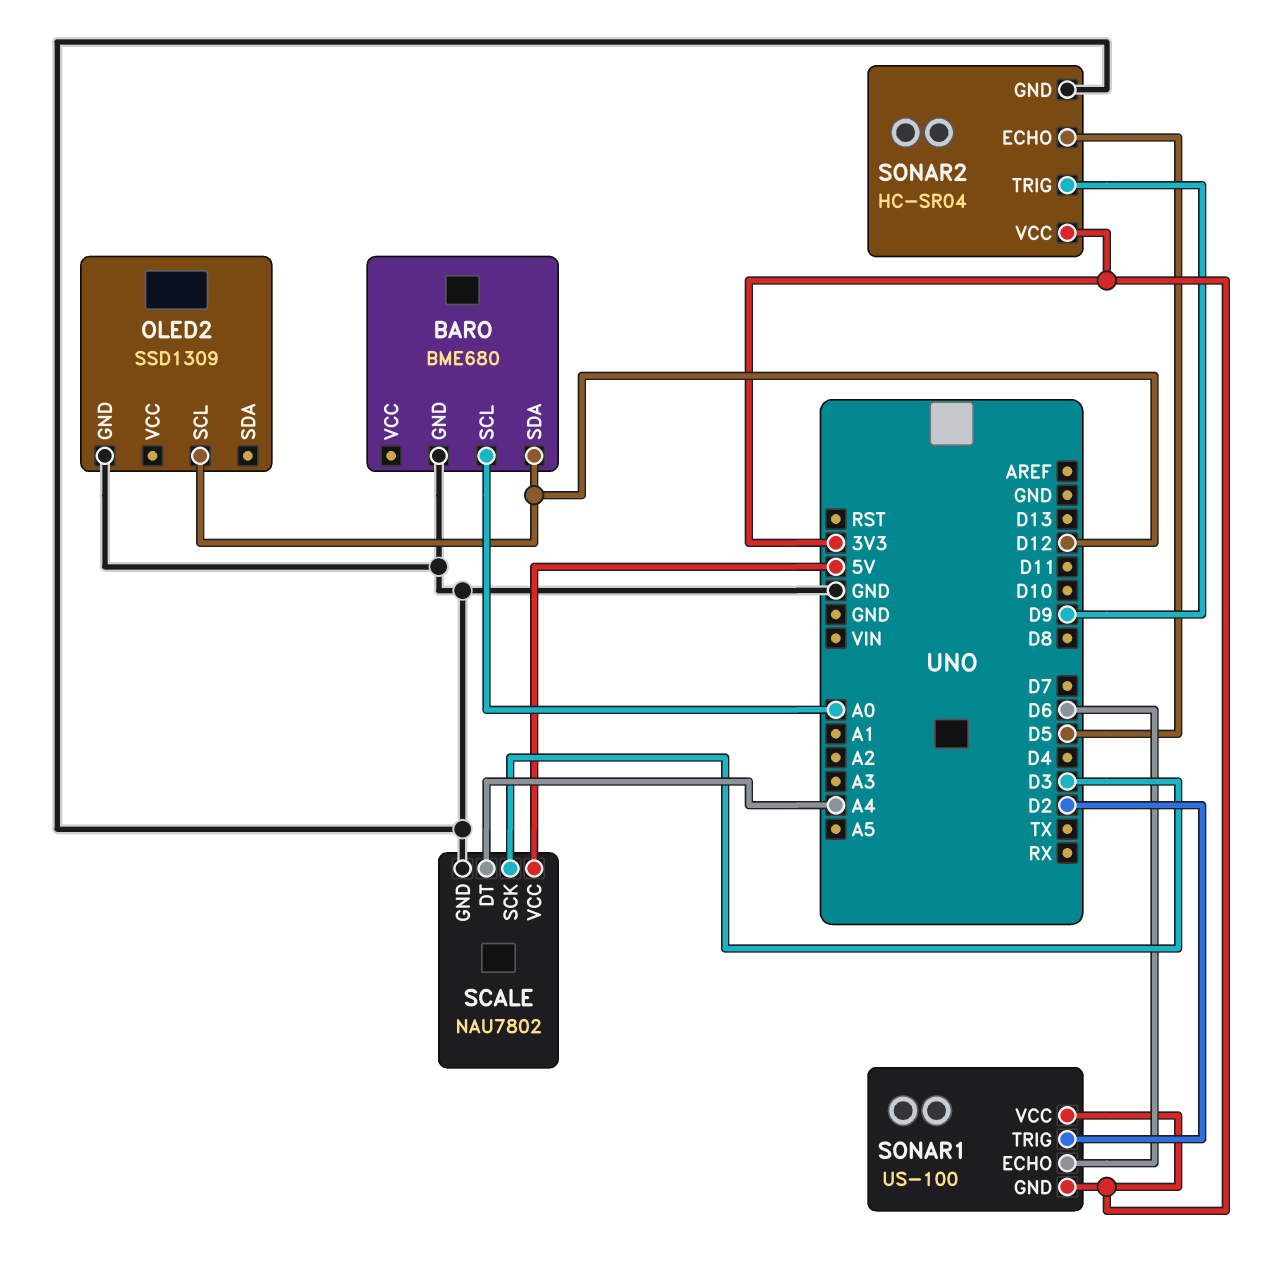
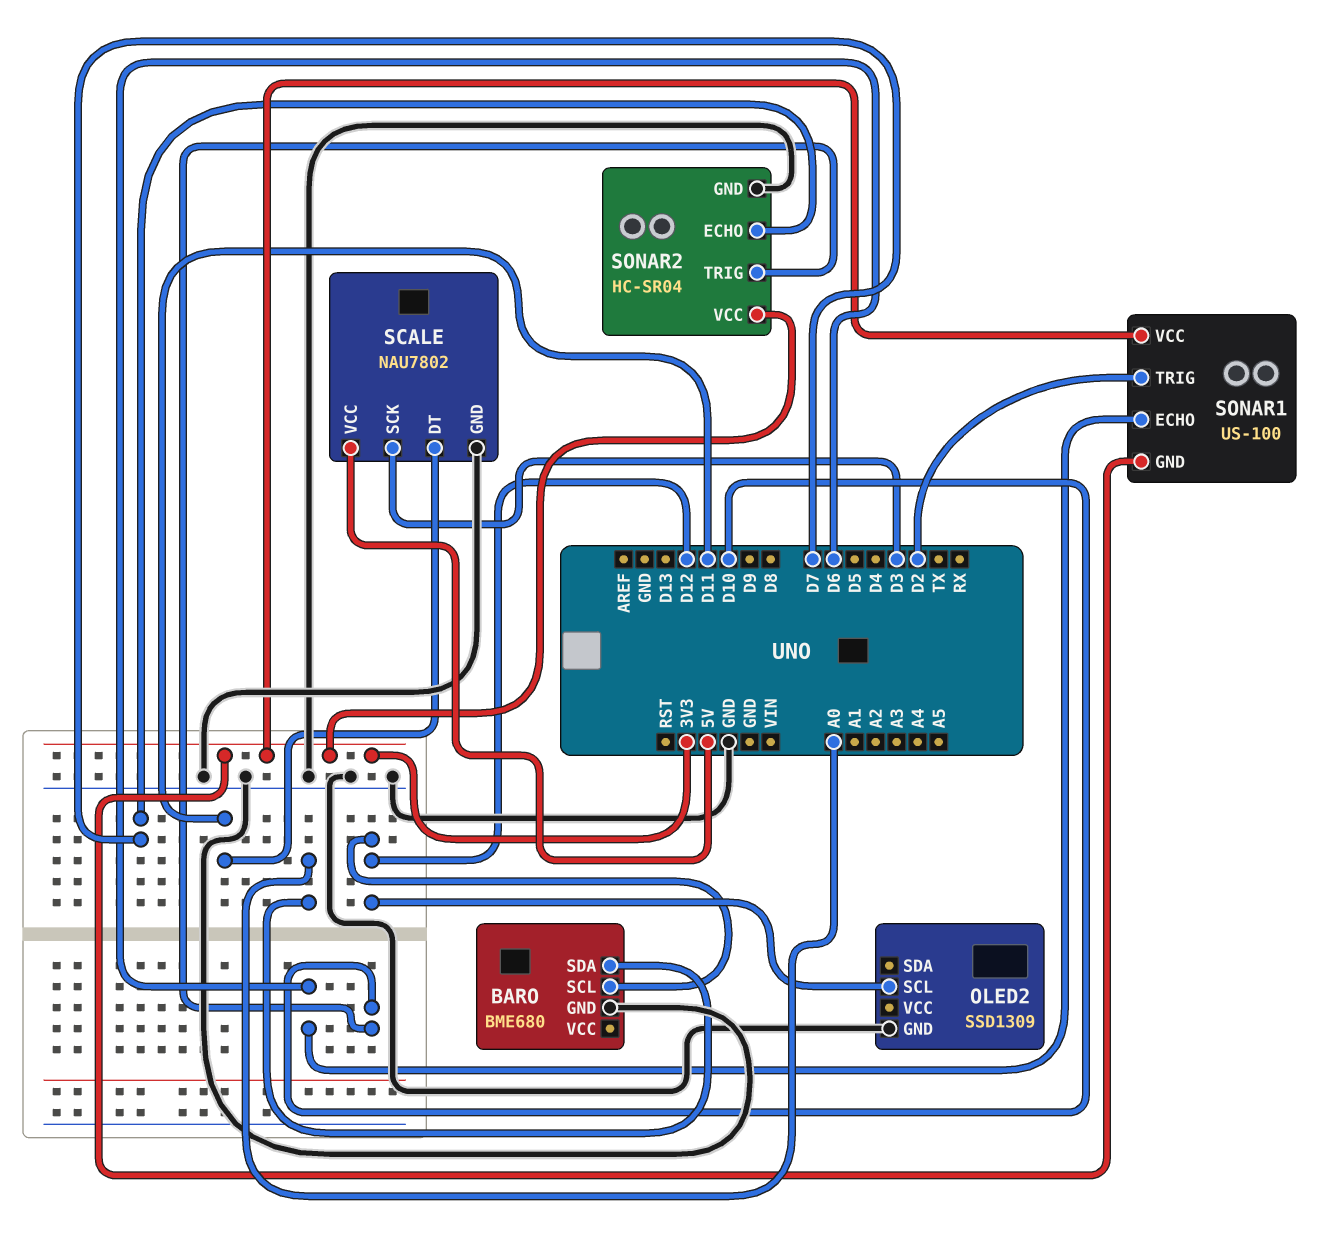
BARO pin SCL: A0 -> D12
BARO pin SDA: D12 -> A0
SCALE pin DT: A4 -> D11
SONAR2 pin ECHO: D5 -> D7
SONAR2 pin TRIG: D9 -> D10

